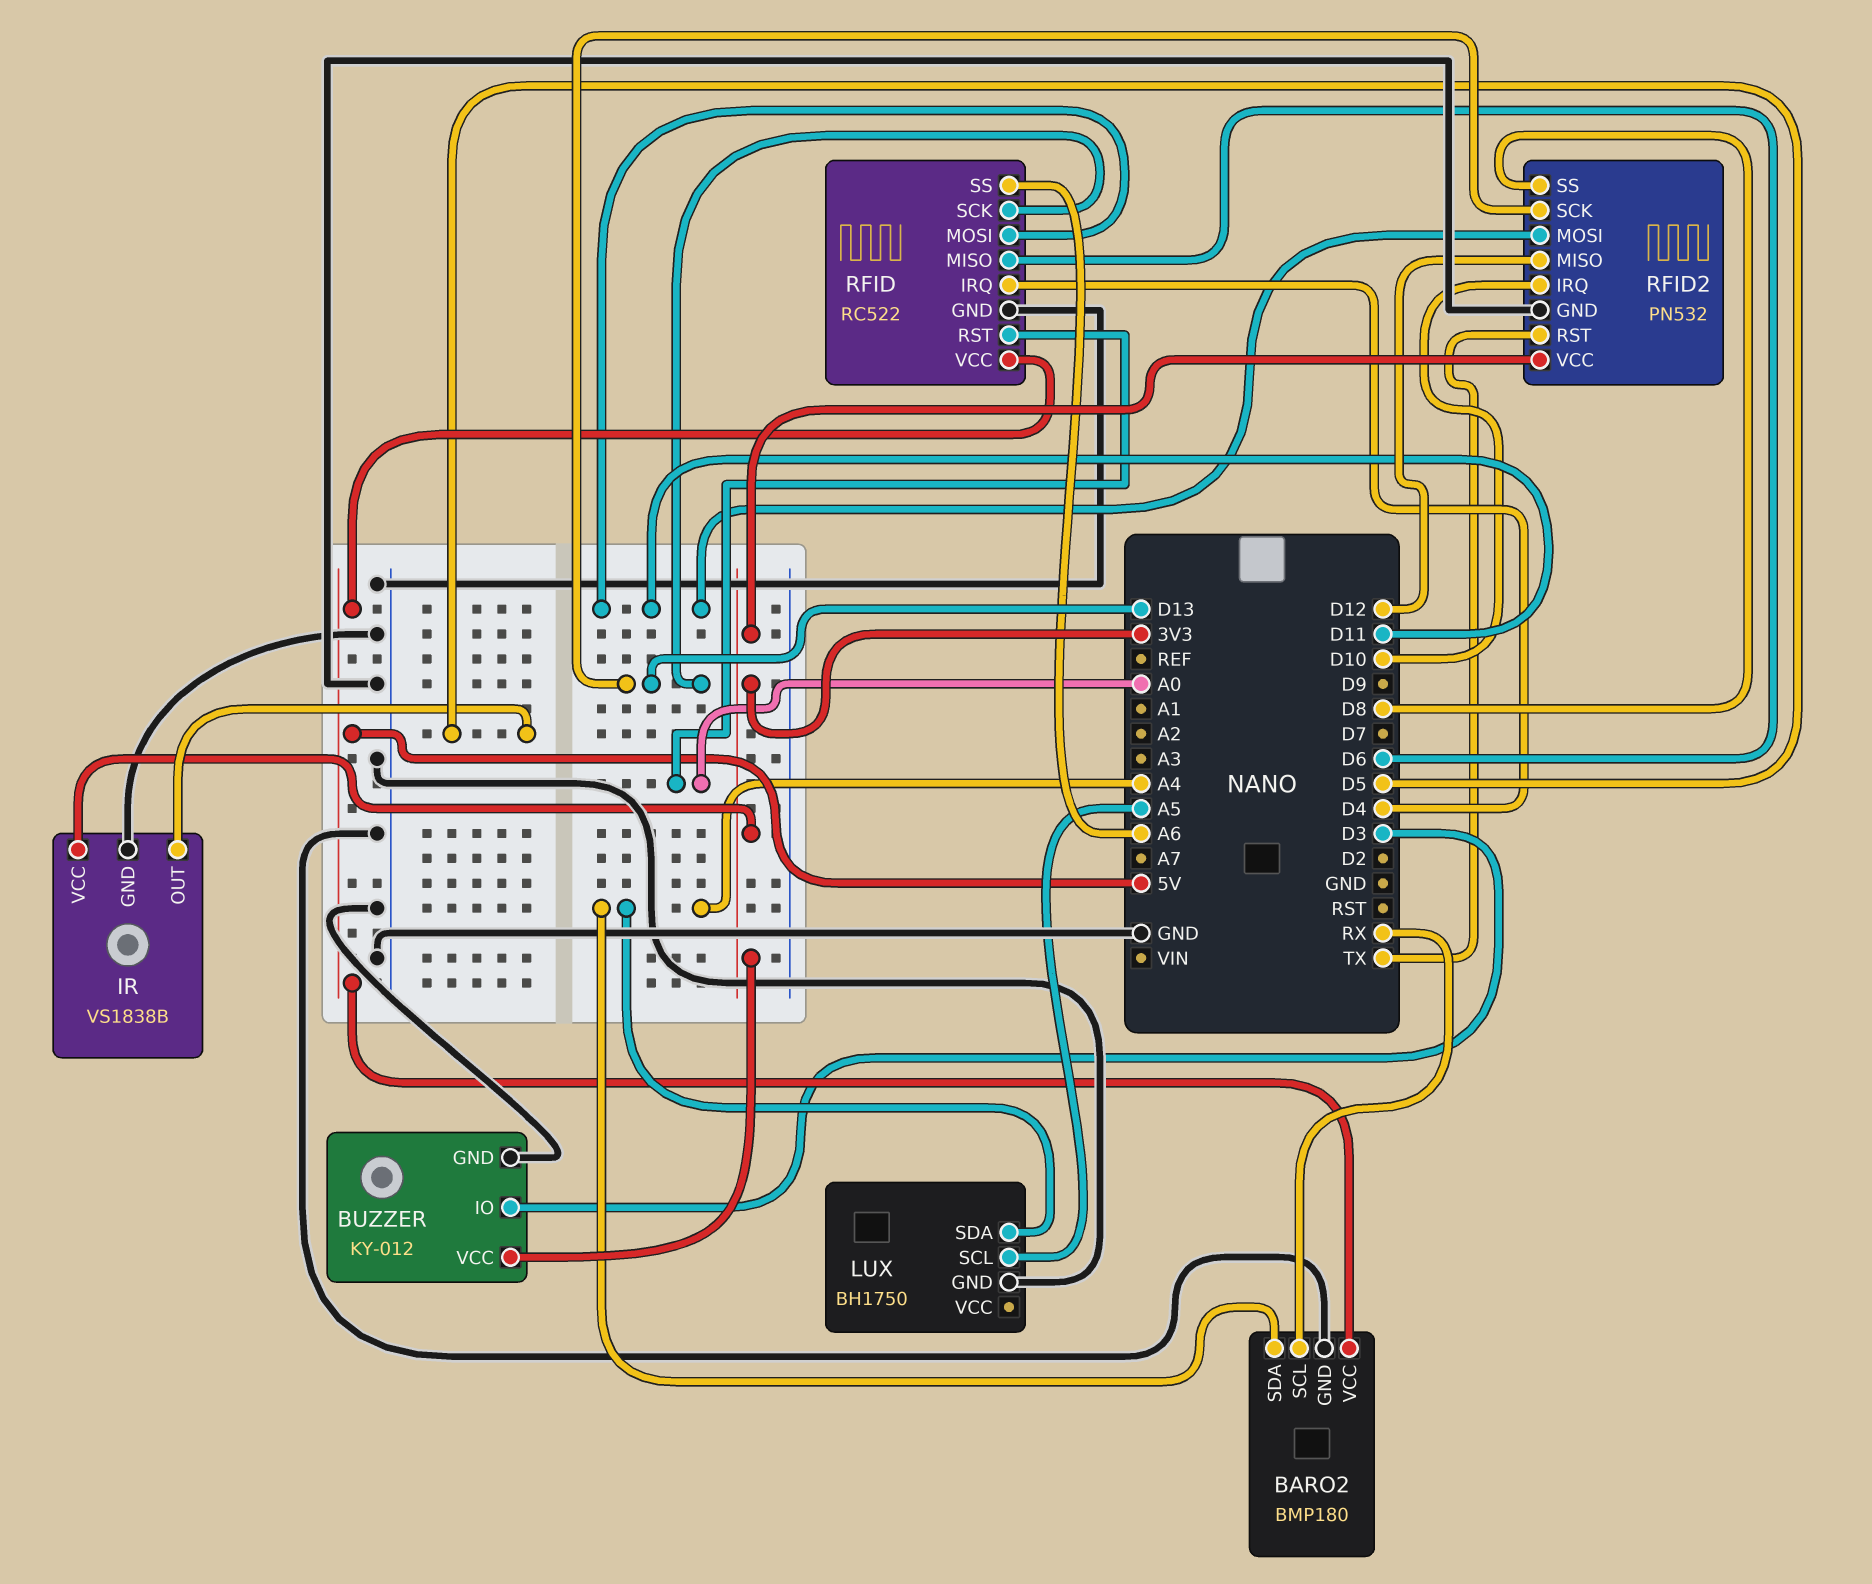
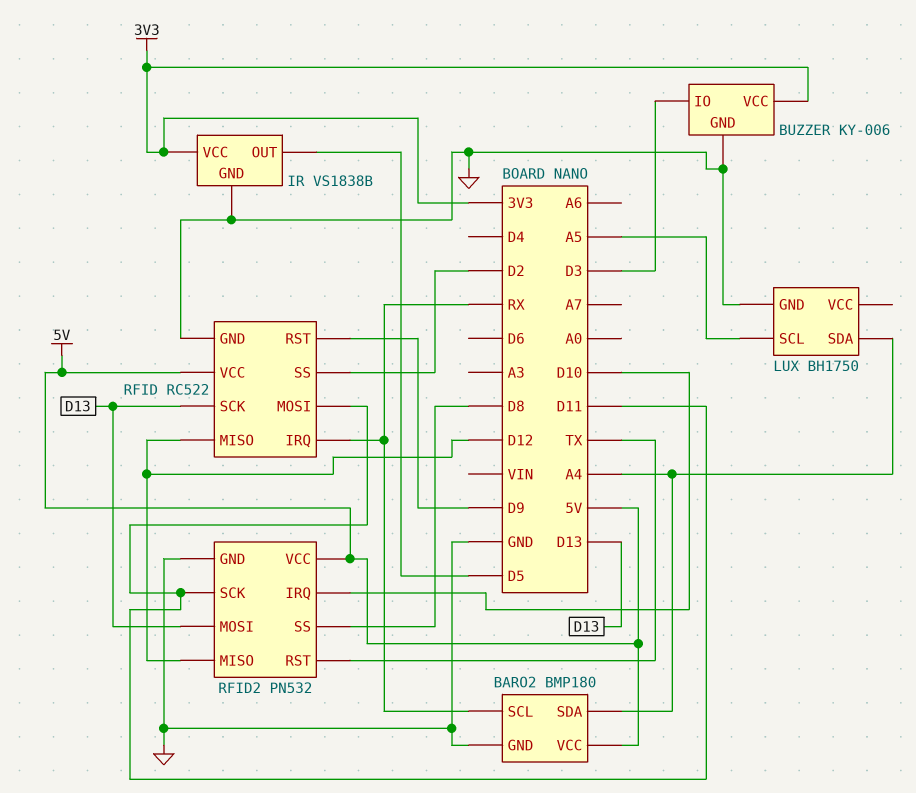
BUZZER: KY-012 -> KY-006
RFID pin IRQ: D4 -> RX
RFID pin MISO: D6 -> D12
RFID pin RST: A0 -> D9
RFID pin SS: A6 -> D2
RFID2 pin MOSI: D11 -> D13
RFID2 pin SCK: D13 -> D11
RFID2 pin VCC: 3V3 -> 5V

